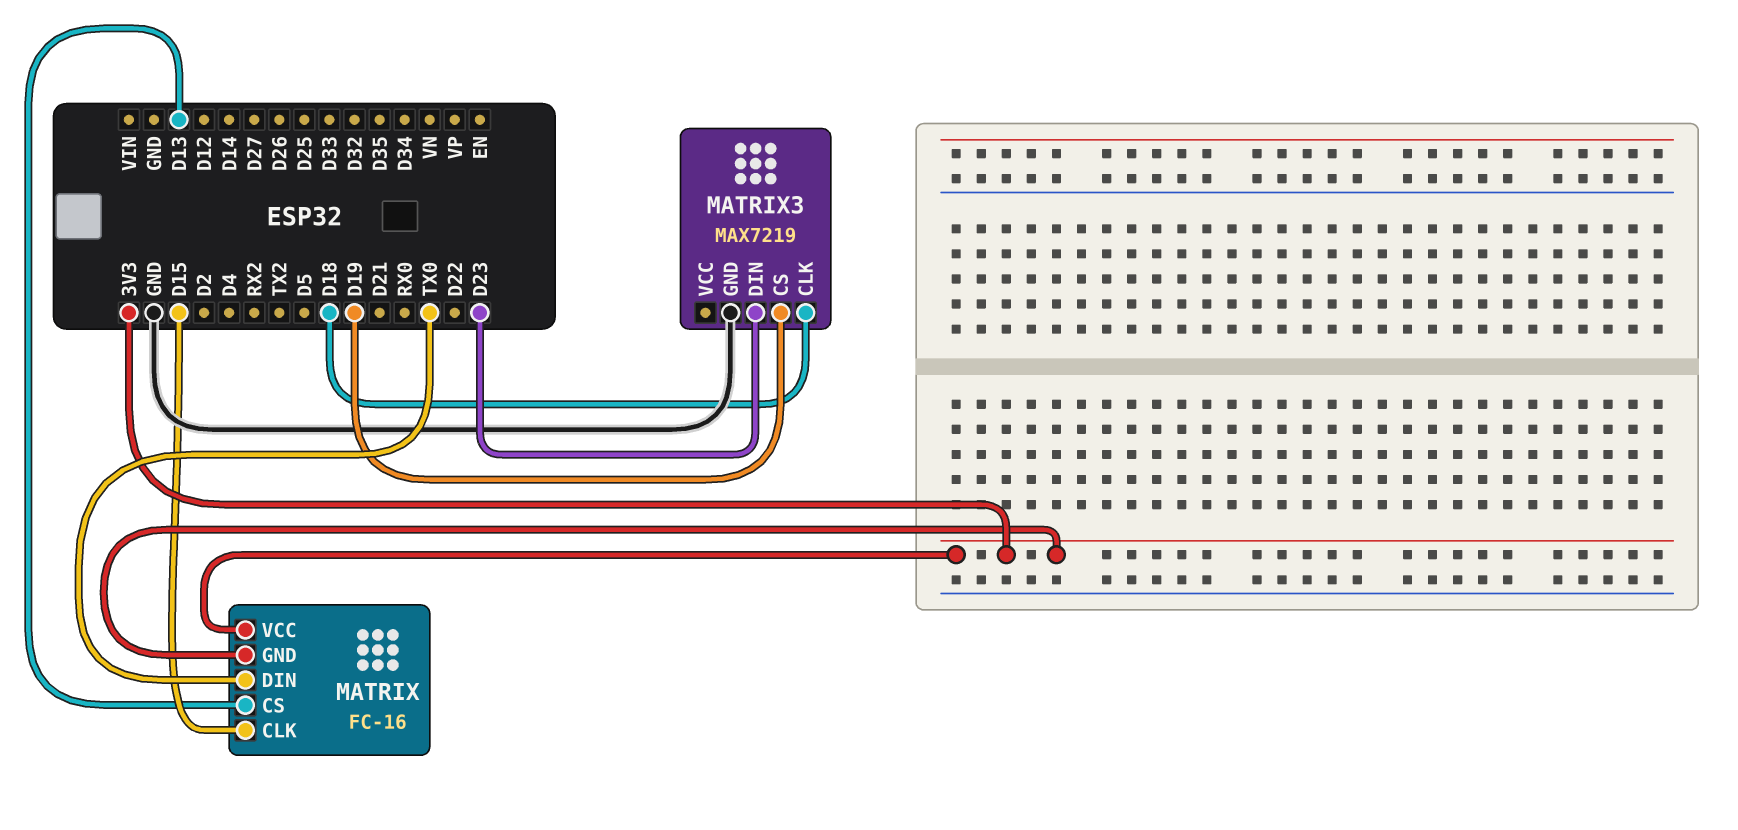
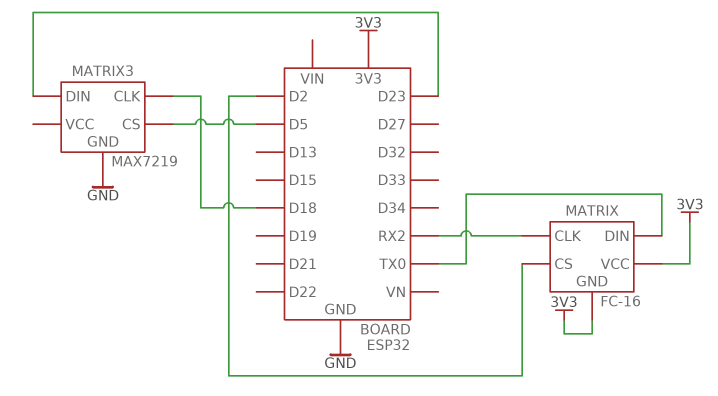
MATRIX pin CLK: D15 -> RX2
MATRIX pin CS: D13 -> D2
MATRIX3 pin CS: D19 -> D5

